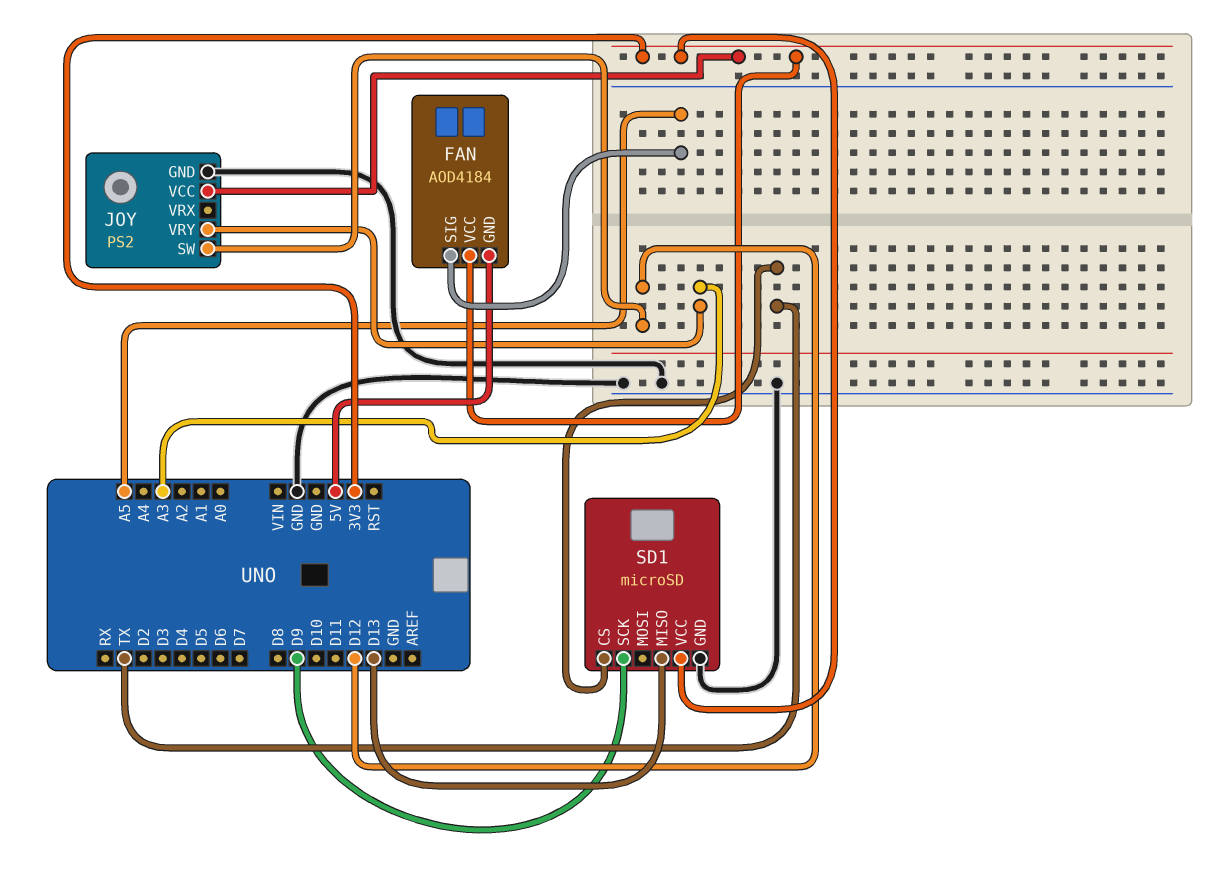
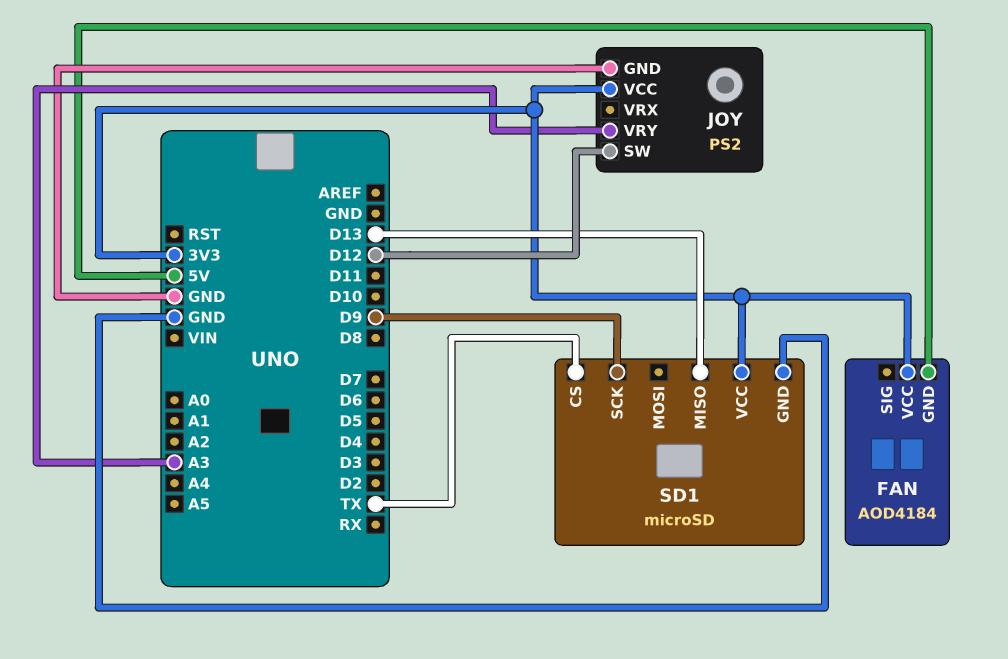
FAN pin SIG: A5 -> none

